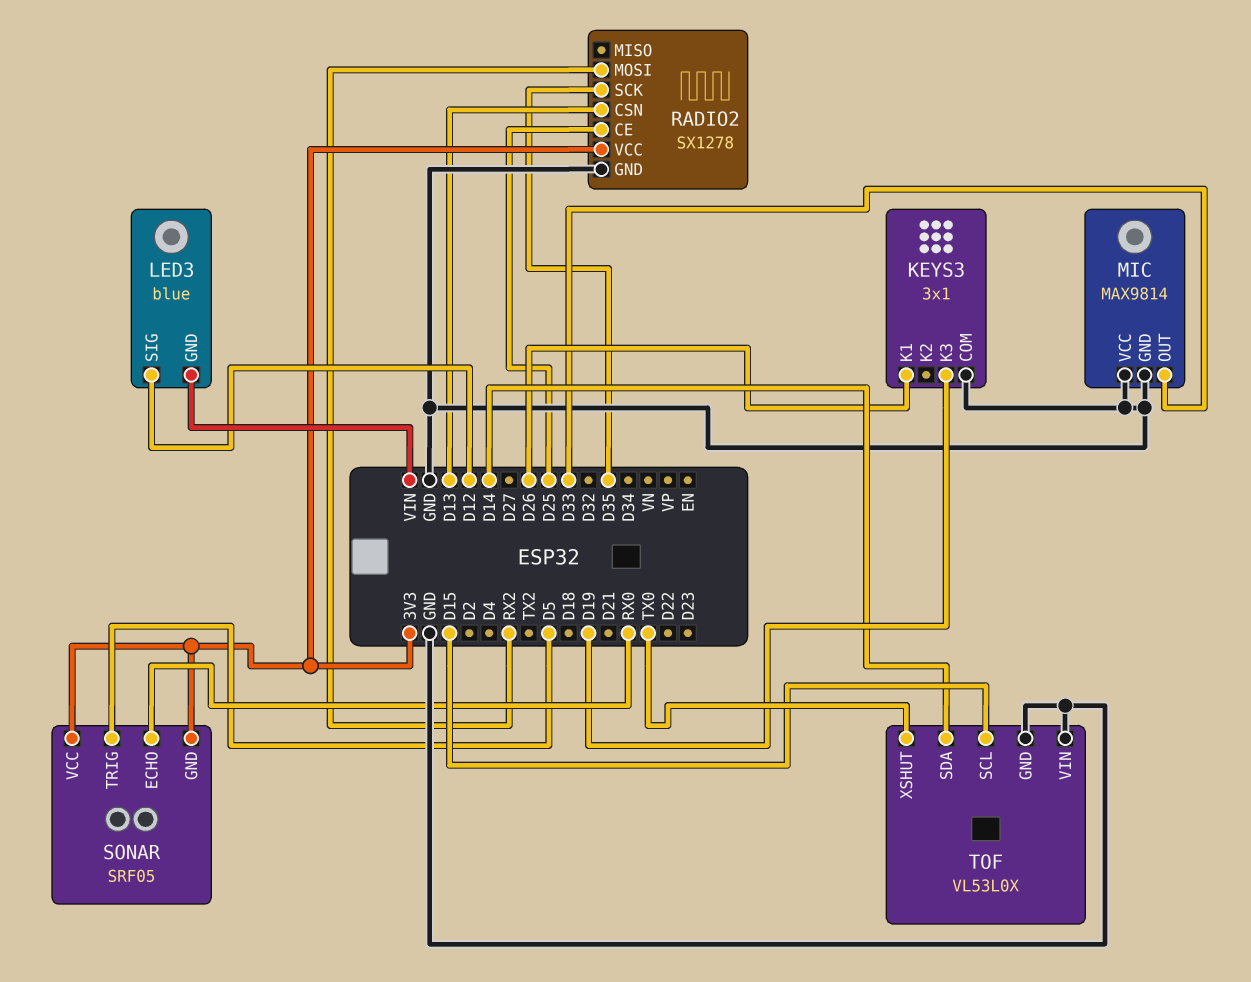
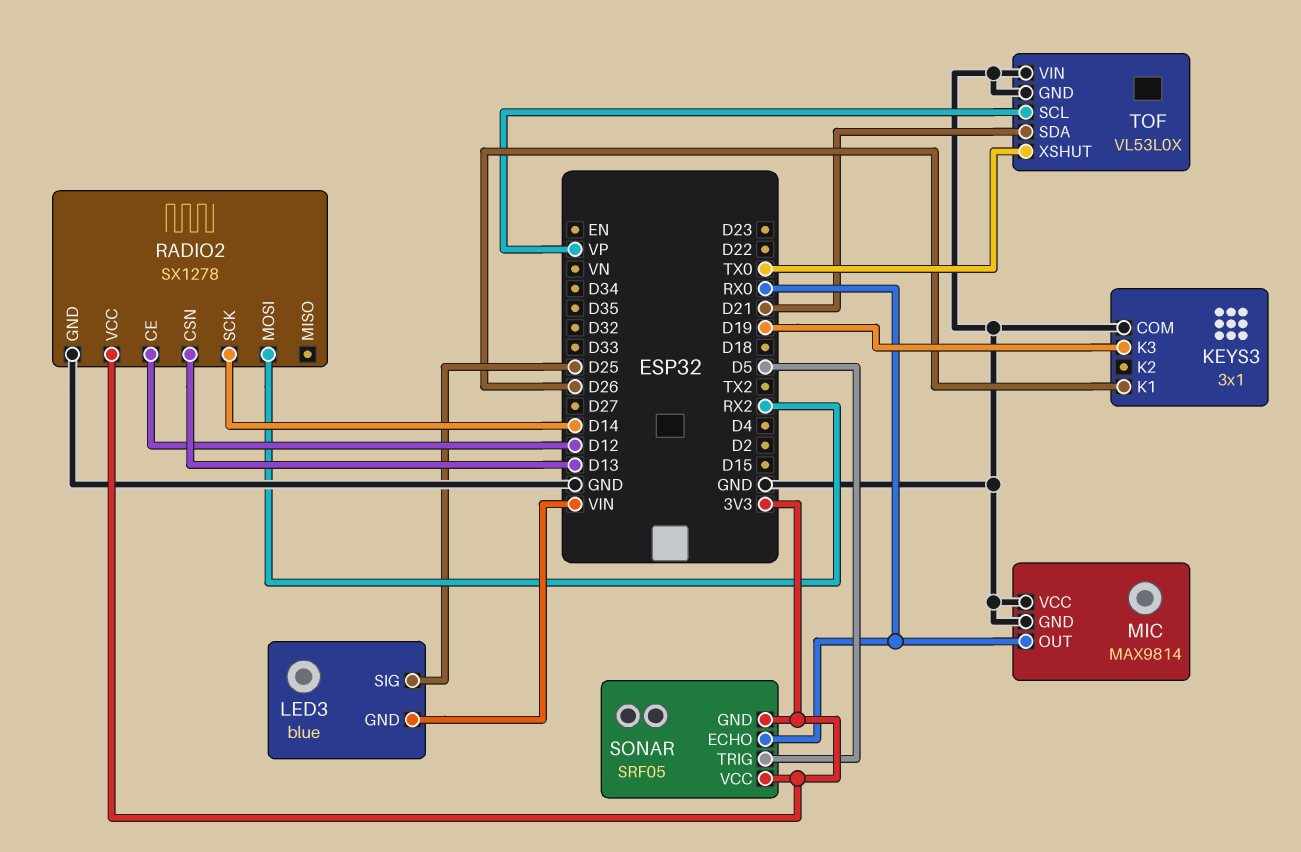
LED3 pin SIG: D12 -> D25
MIC pin OUT: D33 -> RX0
RADIO2 pin CE: D25 -> D12
RADIO2 pin SCK: D35 -> D14
TOF pin SCL: D15 -> VP
TOF pin SDA: D14 -> D21

